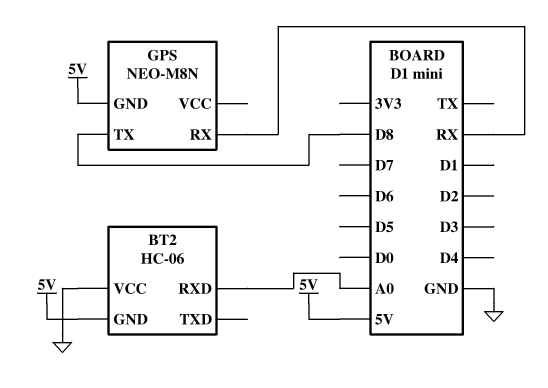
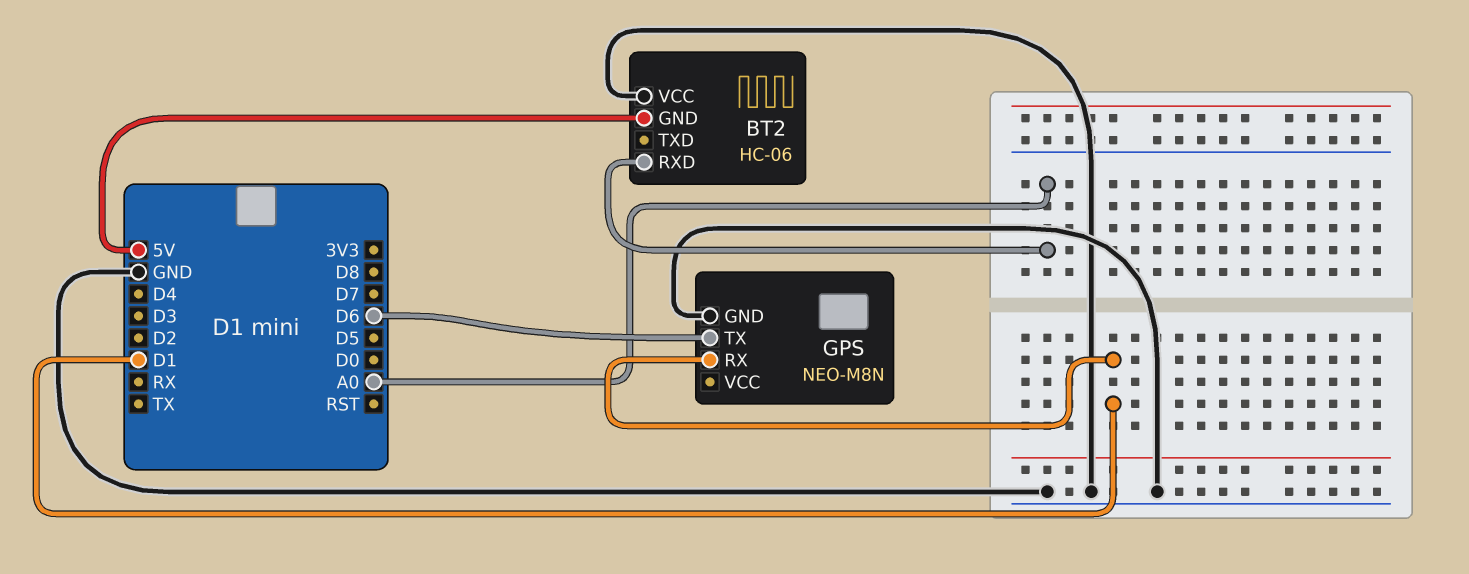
GPS pin GND: 5V -> GND
GPS pin RX: RX -> D1
GPS pin TX: D8 -> D6

